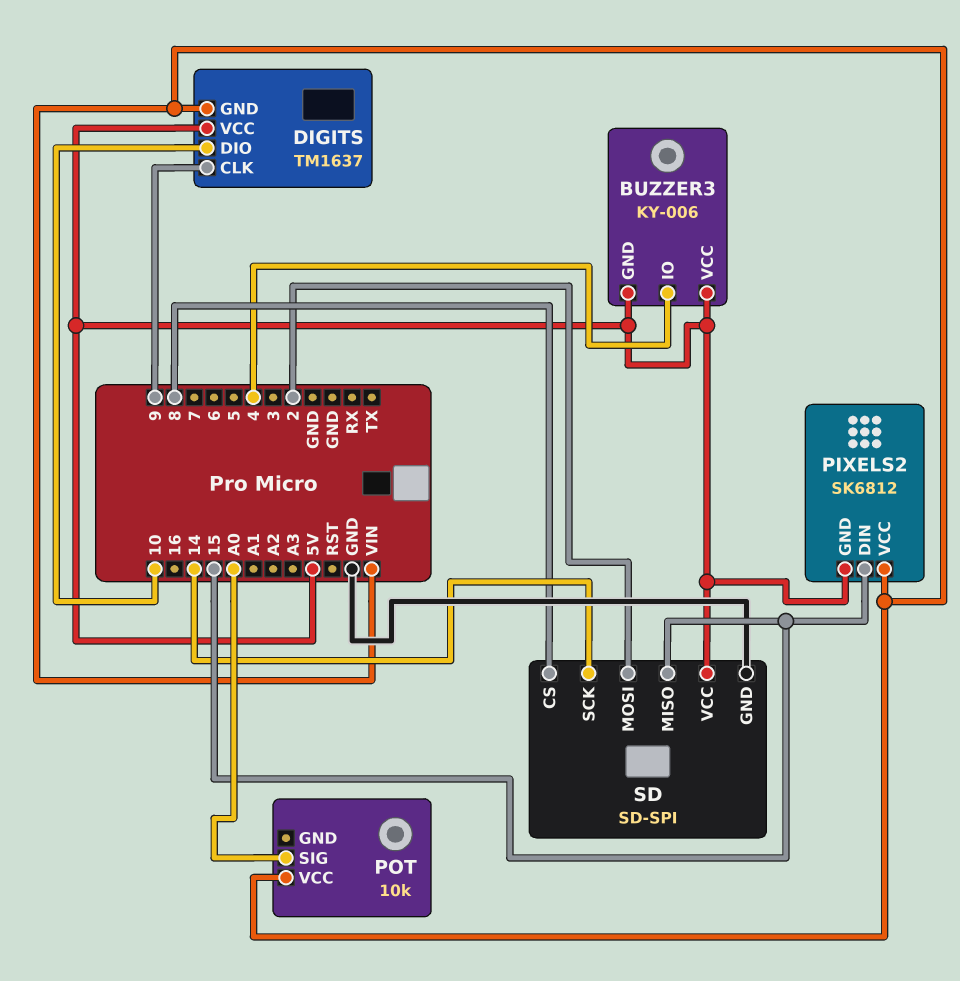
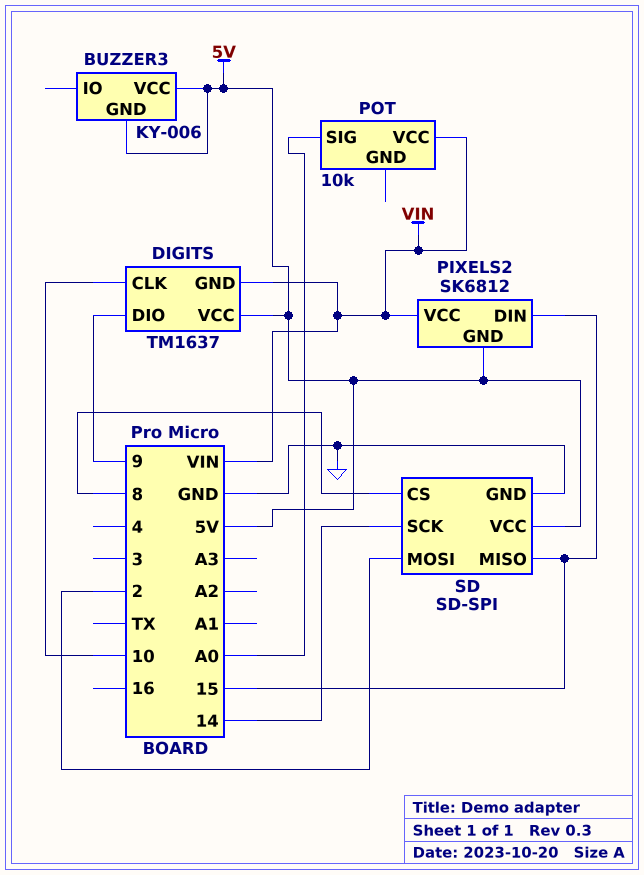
BUZZER3 pin IO: 4 -> none
DIGITS pin CLK: 9 -> 10
DIGITS pin DIO: 10 -> 9

